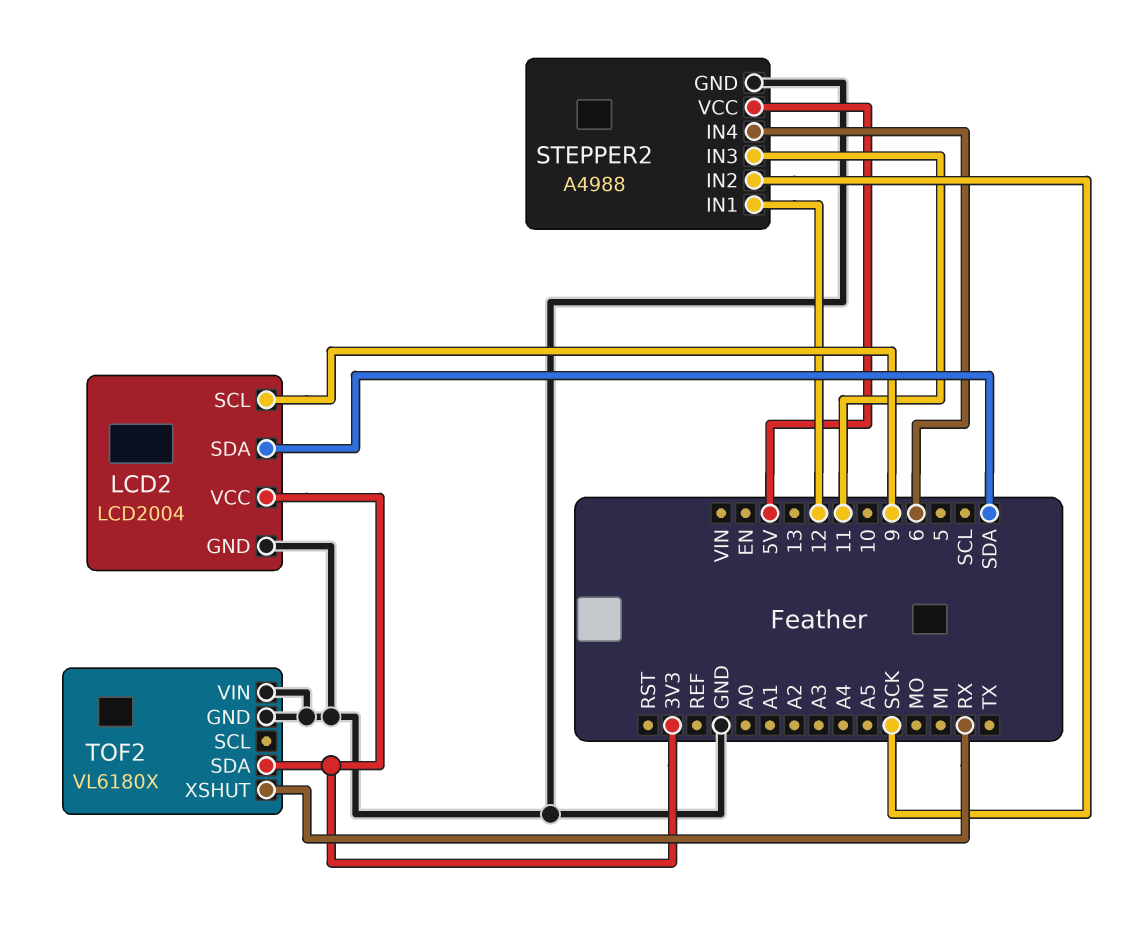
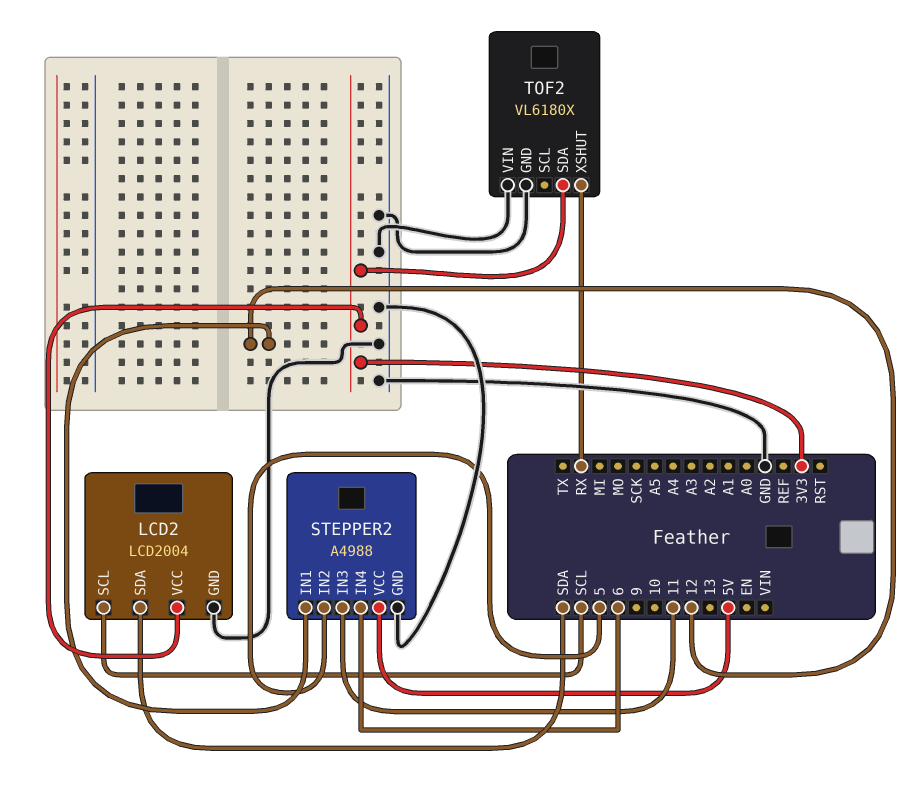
LCD2 pin SCL: 9 -> SCL
STEPPER2 pin IN2: SCK -> 5

